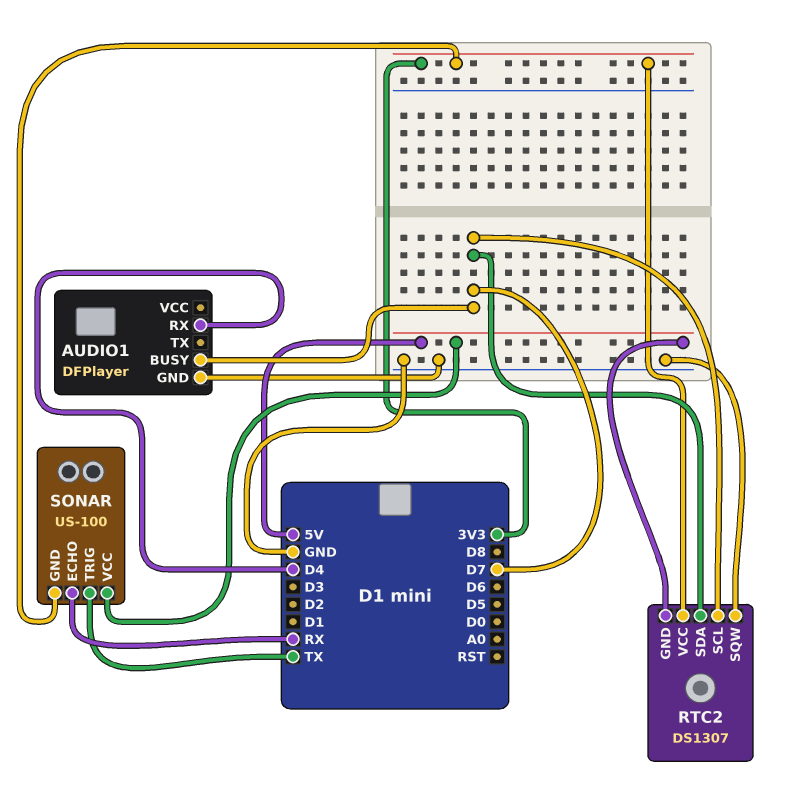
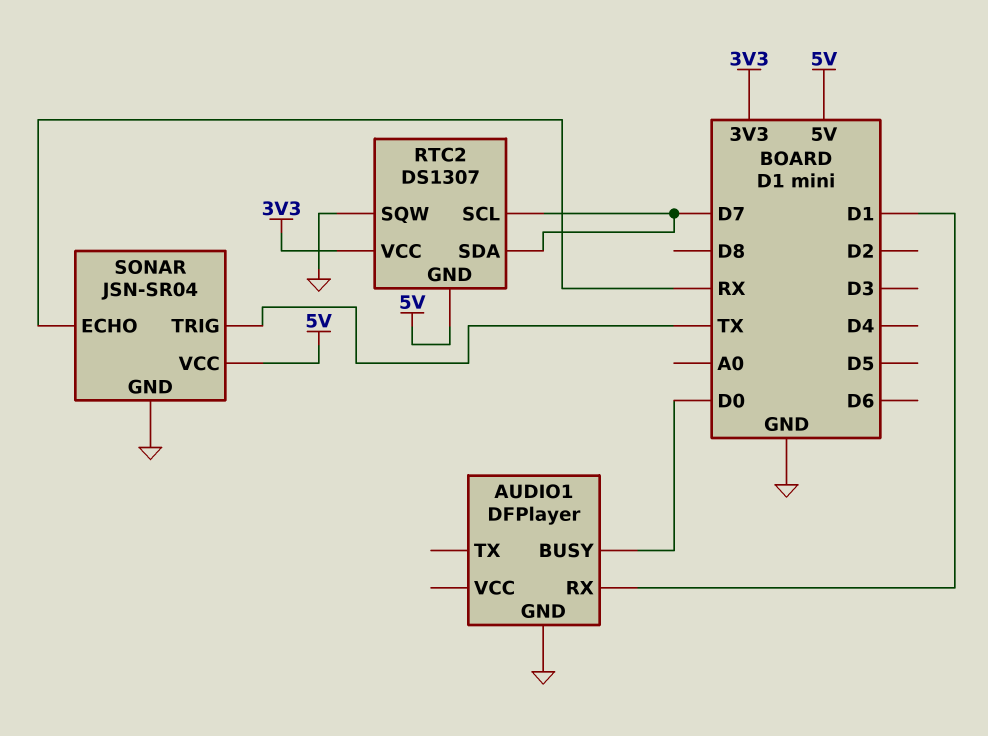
AUDIO1 pin BUSY: D7 -> D0
AUDIO1 pin RX: D4 -> D1
SONAR: US-100 -> JSN-SR04
SONAR pin GND: 3V3 -> GND

